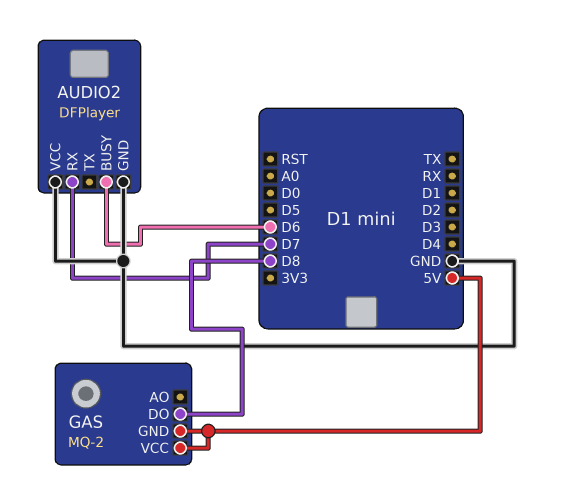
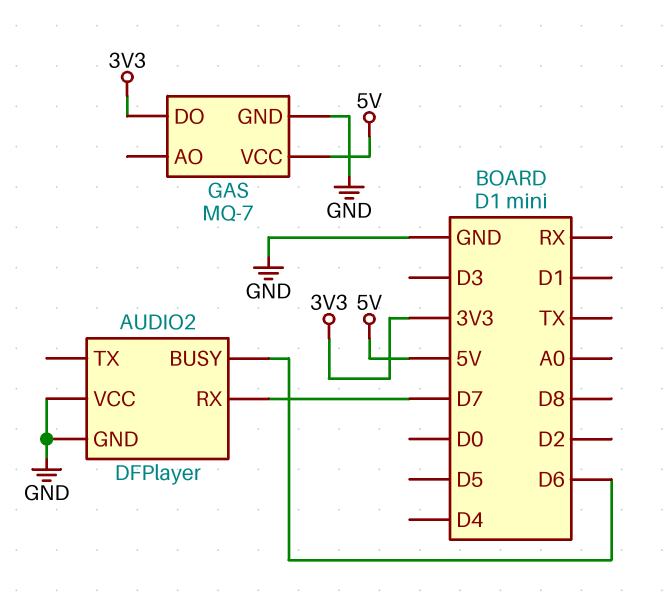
GAS: MQ-2 -> MQ-7
GAS pin DO: D8 -> 3V3
GAS pin GND: 5V -> GND

